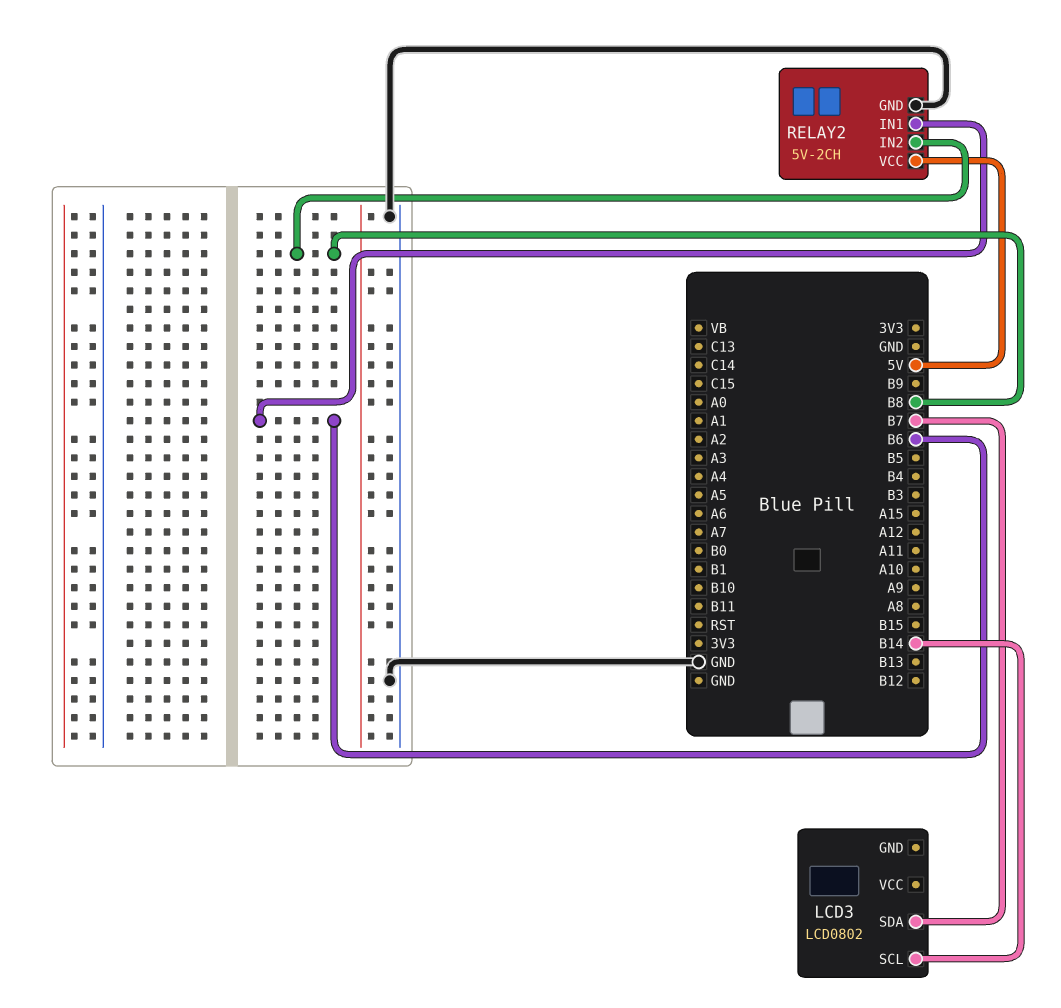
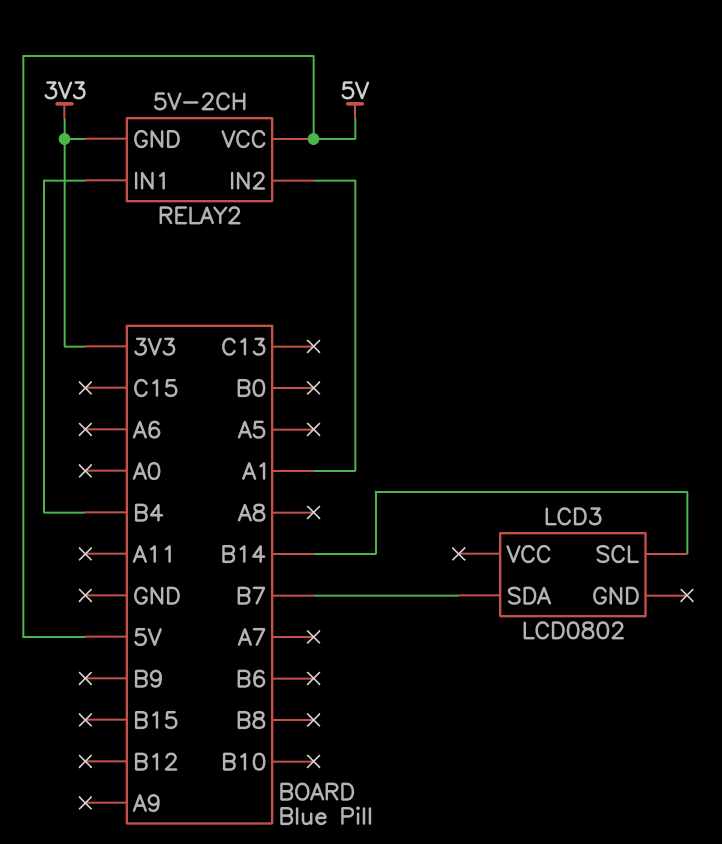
RELAY2 pin GND: GND -> 3V3
RELAY2 pin IN1: B6 -> B4
RELAY2 pin IN2: B8 -> A1

